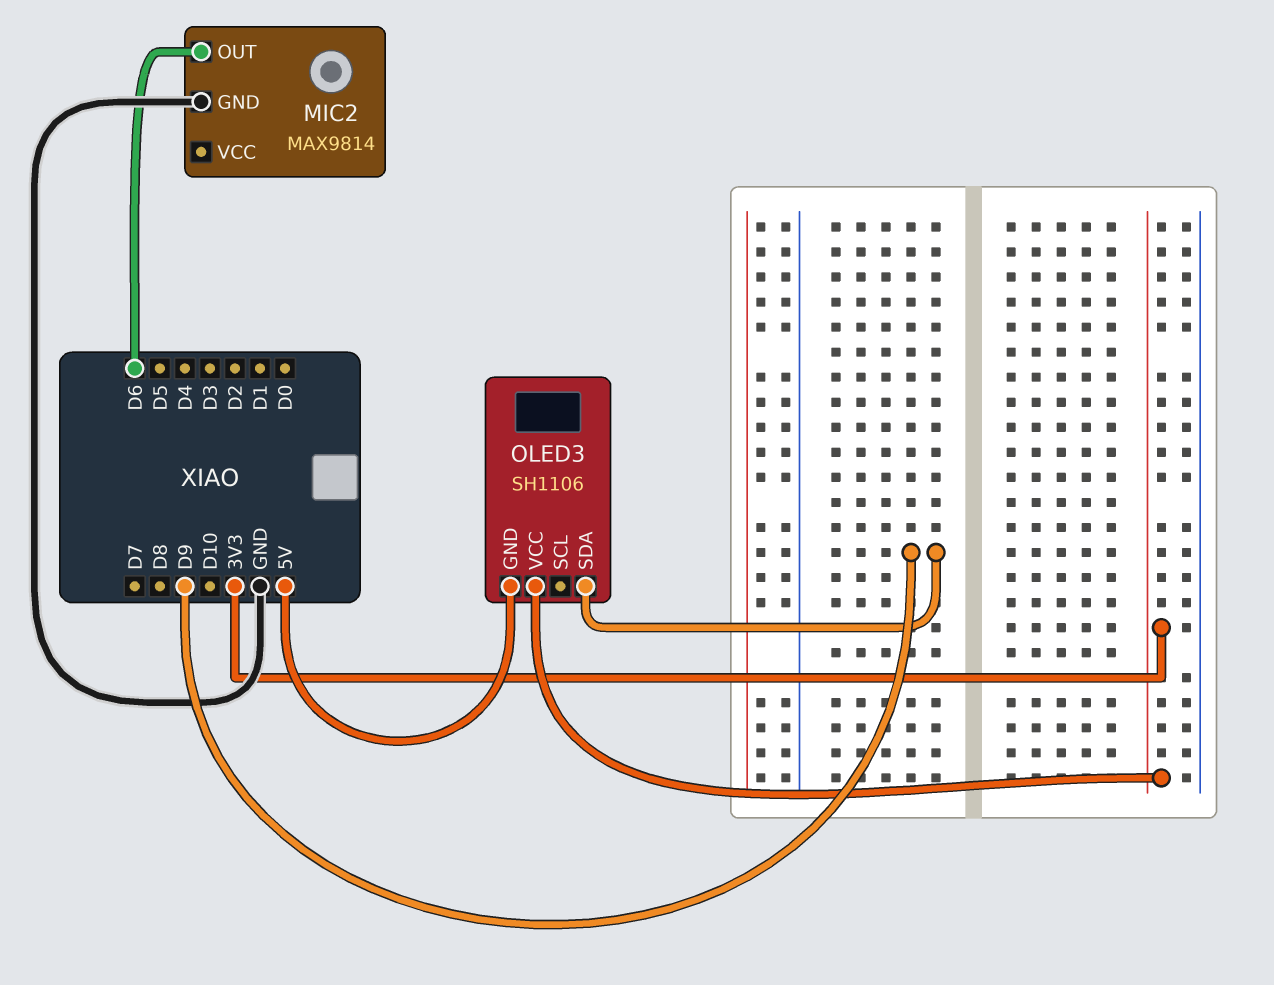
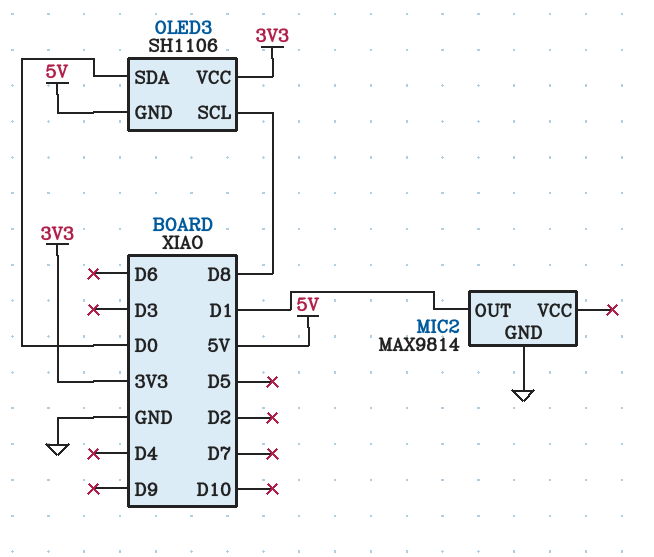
MIC2 pin OUT: D6 -> D1
OLED3 pin SCL: none -> D8
OLED3 pin SDA: D9 -> D0

